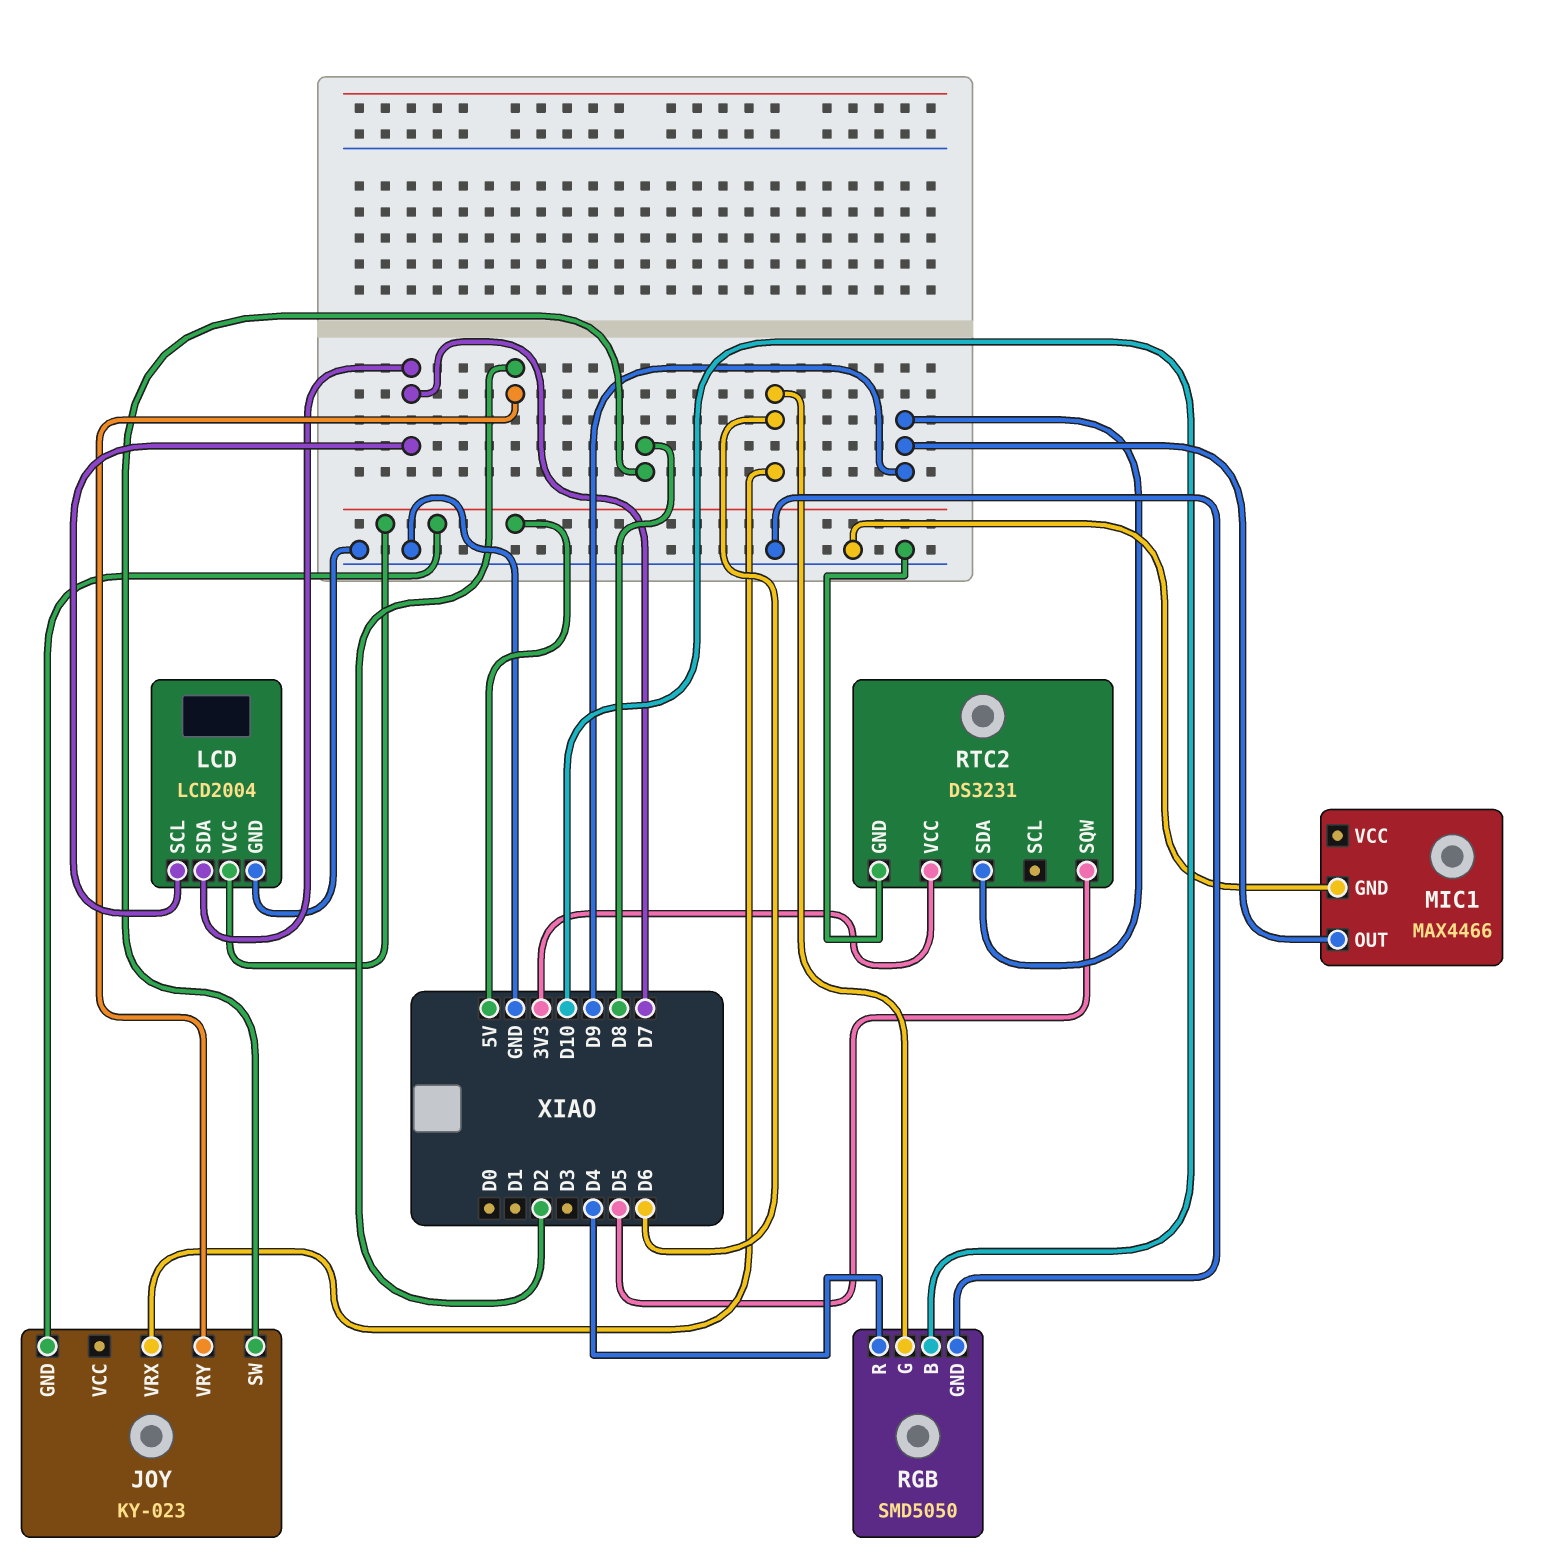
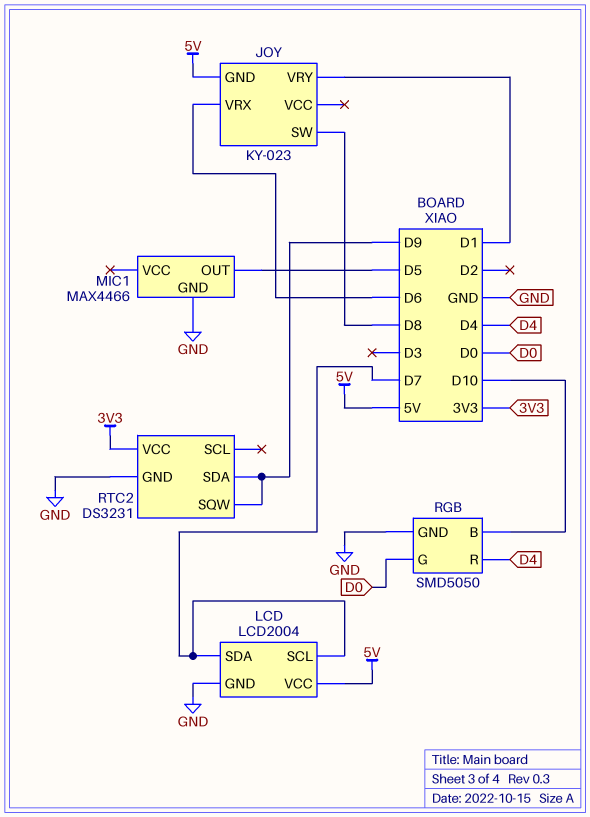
JOY pin VRY: D2 -> D1
MIC1 pin OUT: D9 -> D5
RGB pin G: D6 -> D0
RTC2 pin SQW: D5 -> D9

